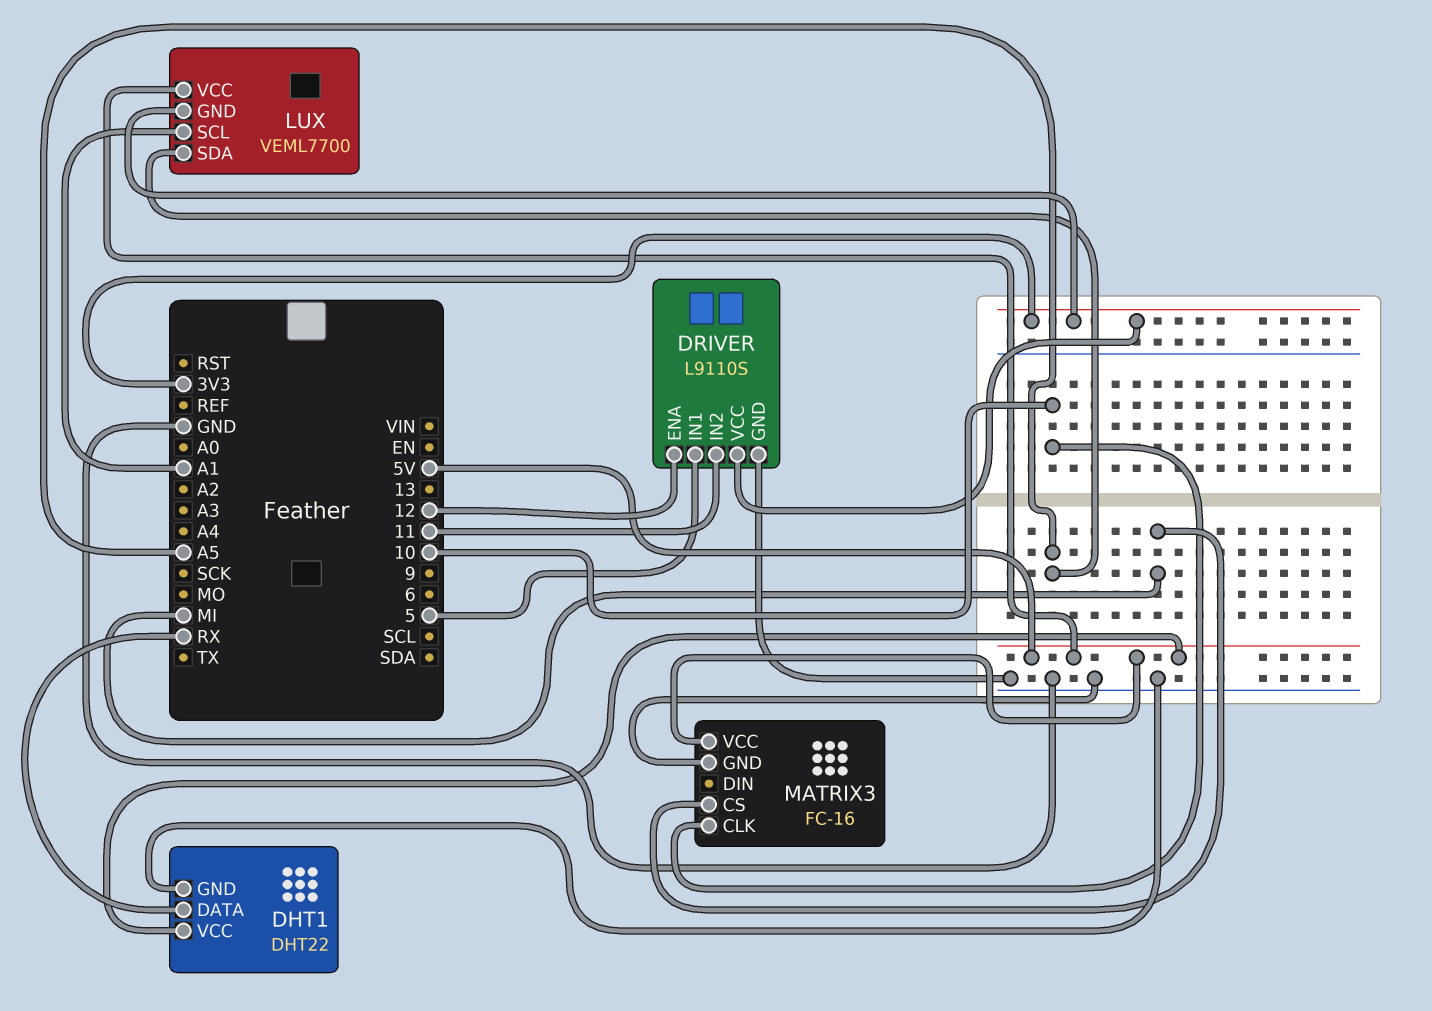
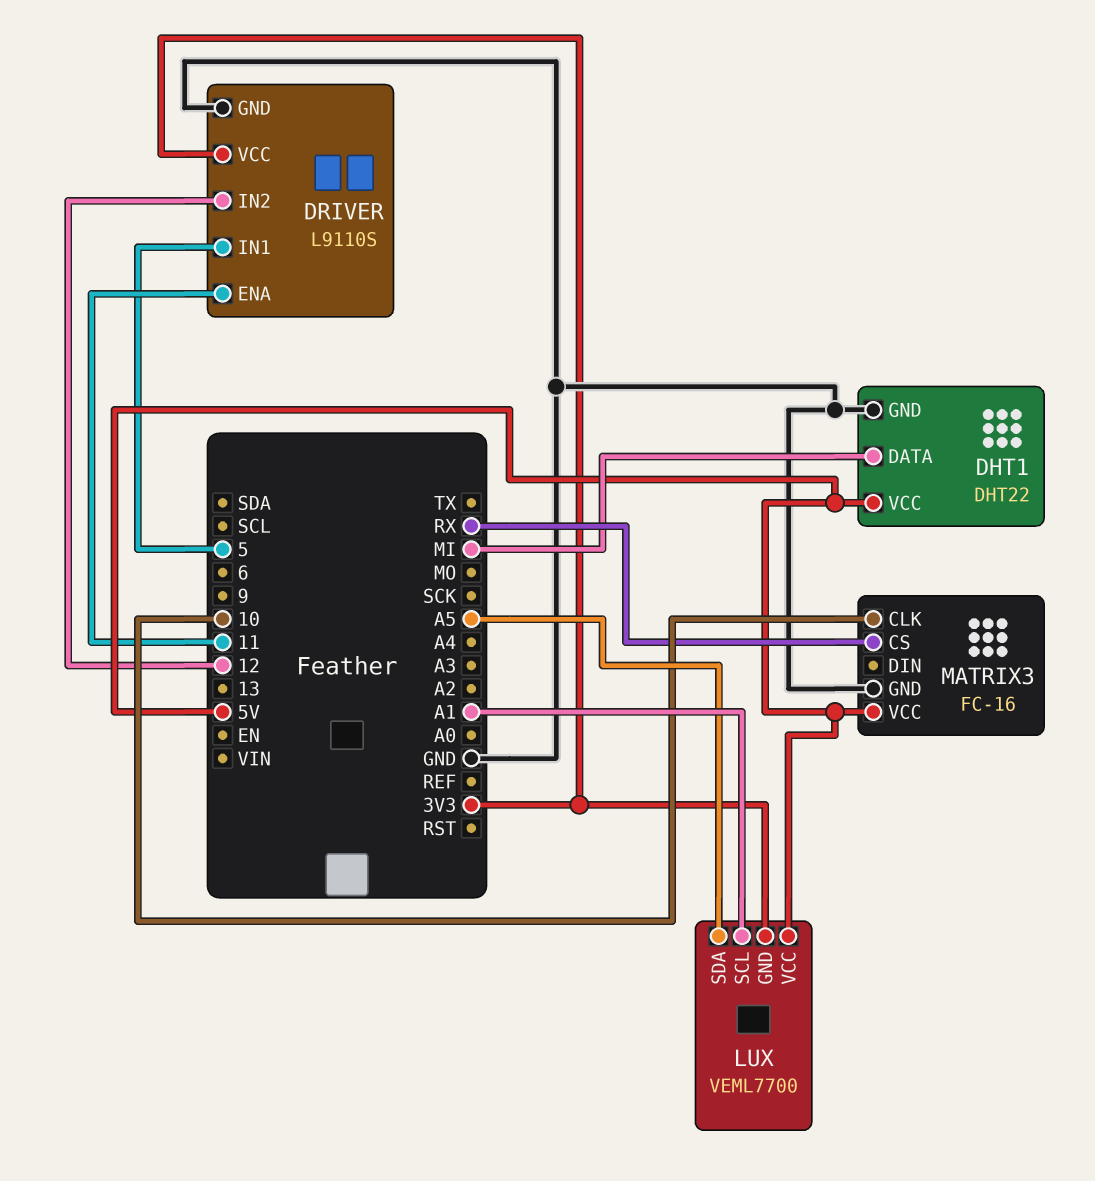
DHT1 pin DATA: RX -> MI
DRIVER pin ENA: 12 -> 11
DRIVER pin IN2: 11 -> 12
MATRIX3 pin CS: MI -> RX

